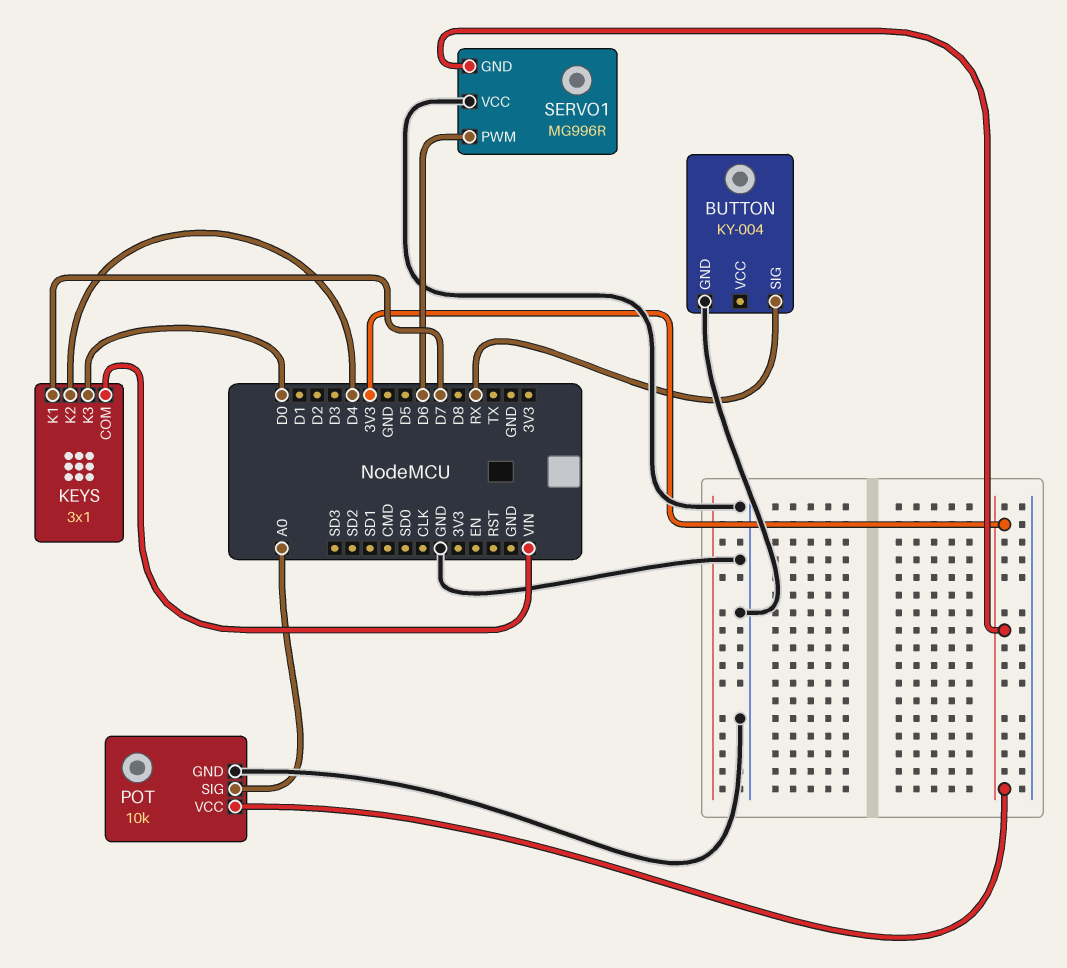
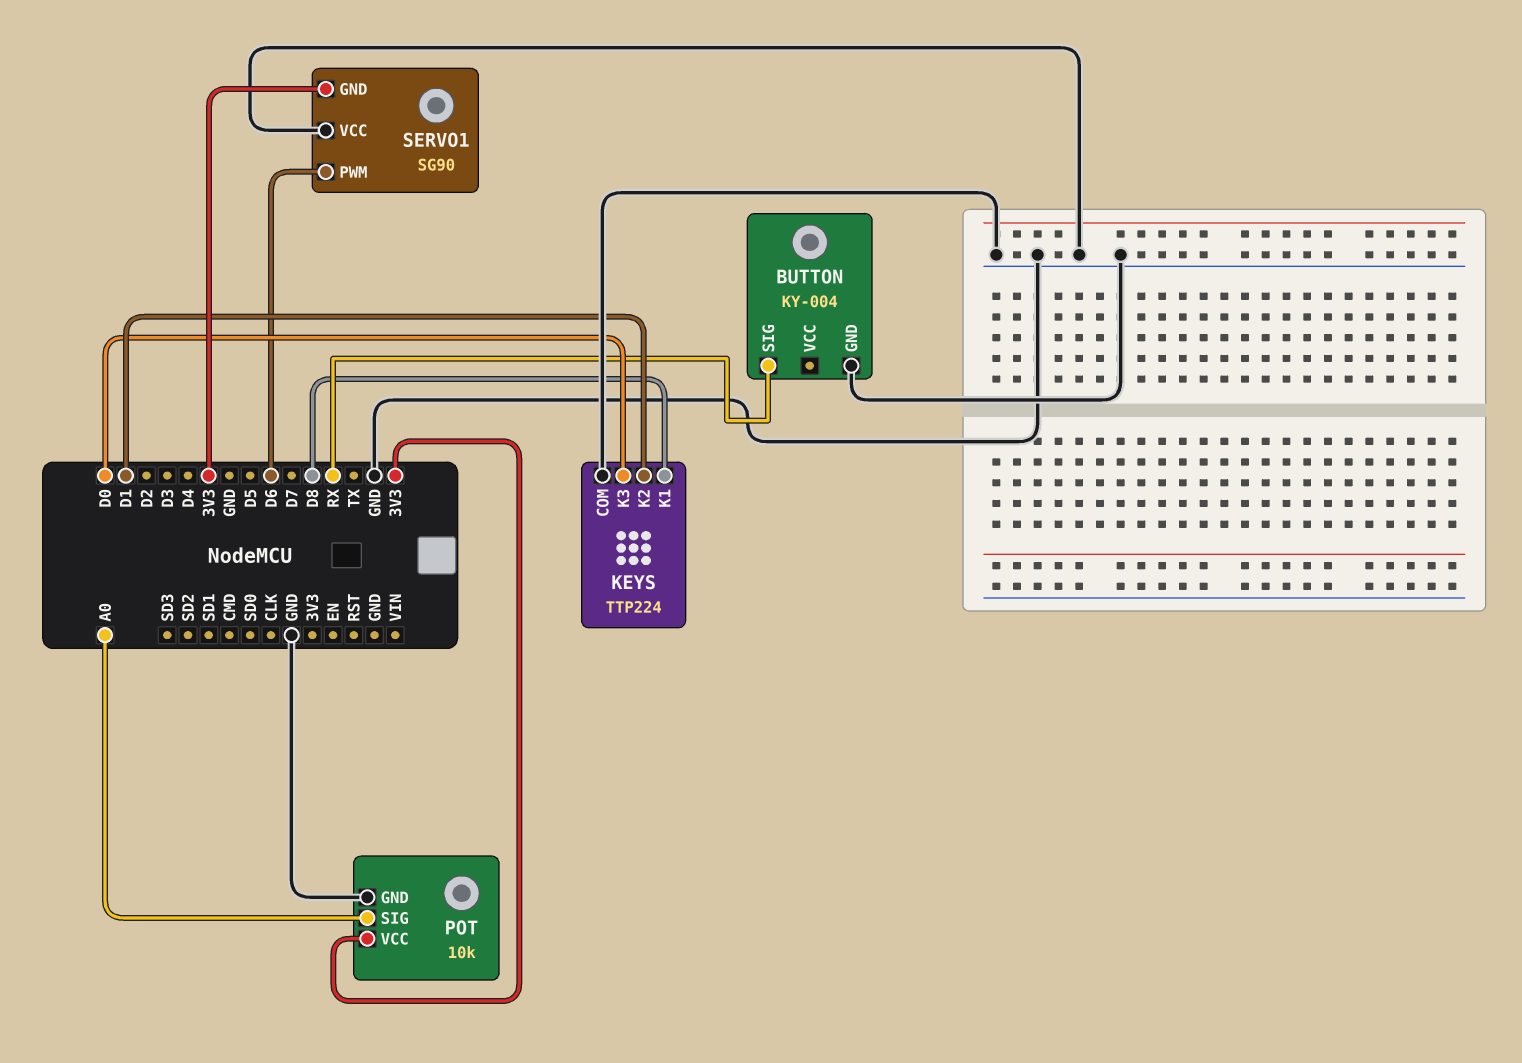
KEYS: 3x1 -> TTP224
KEYS pin COM: VIN -> GND
KEYS pin K1: D7 -> D8
KEYS pin K2: D4 -> D1
SERVO1: MG996R -> SG90

